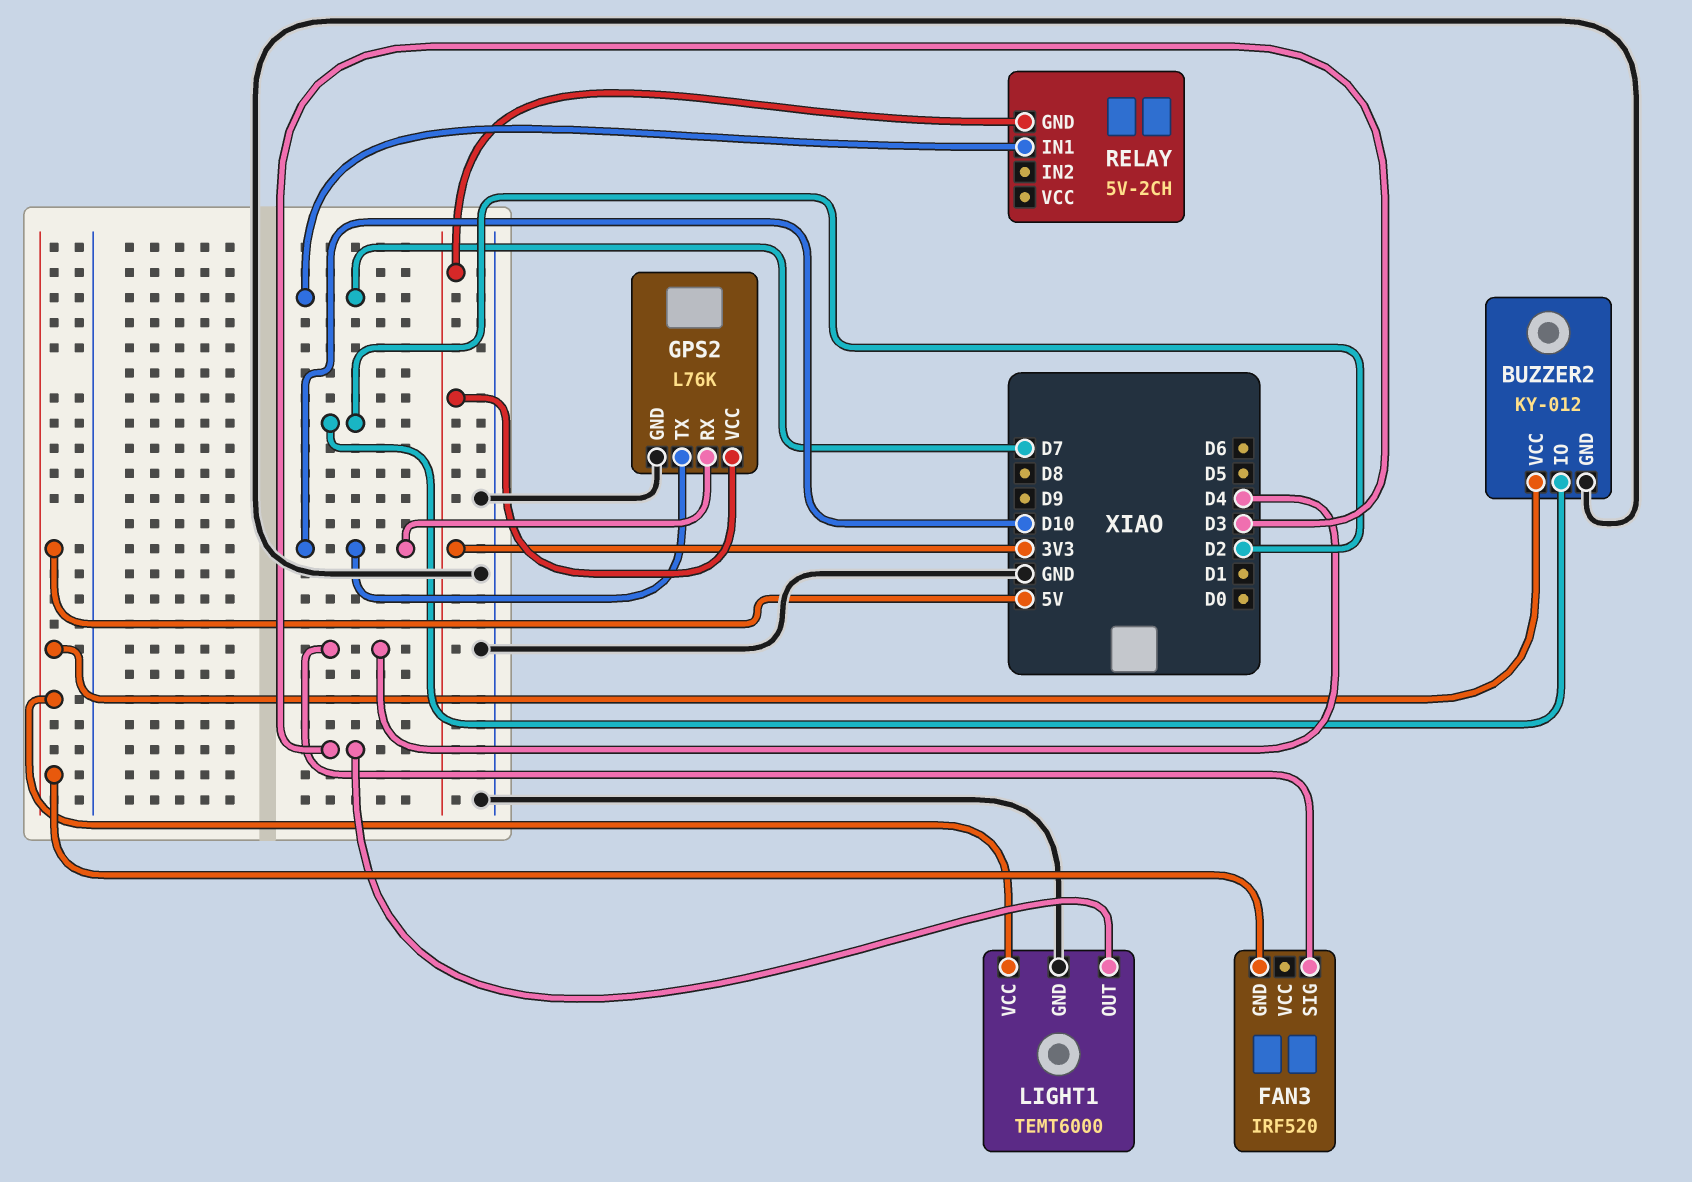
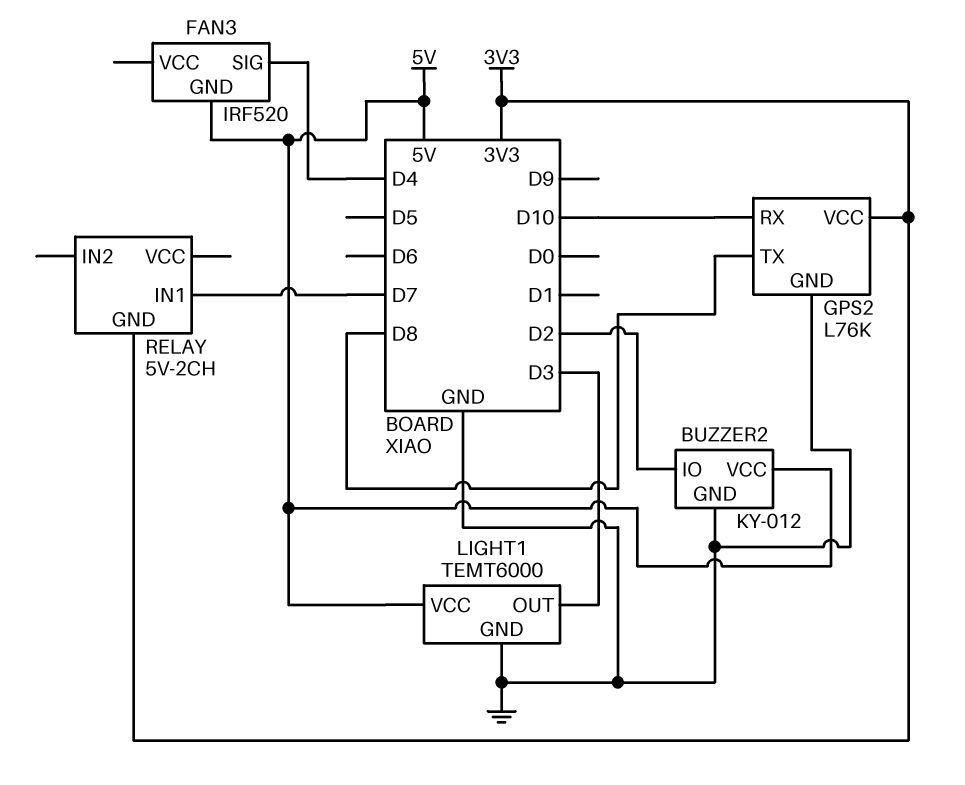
GPS2 pin TX: D10 -> D8

